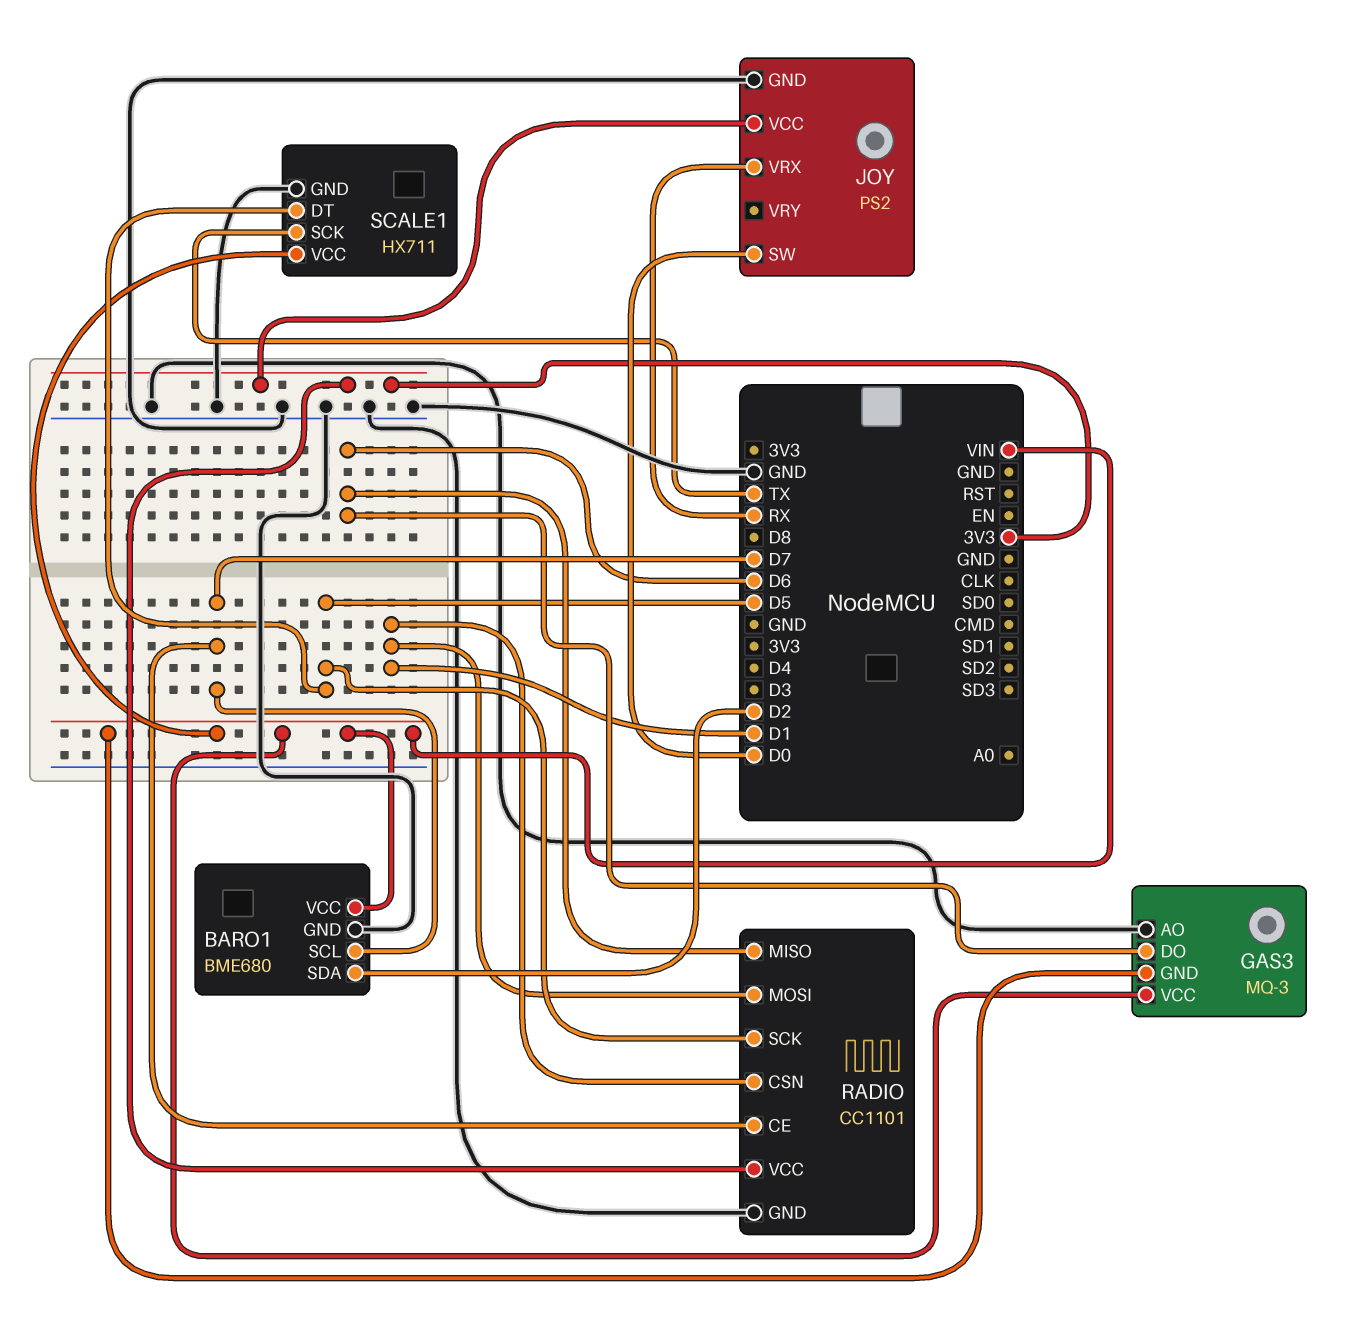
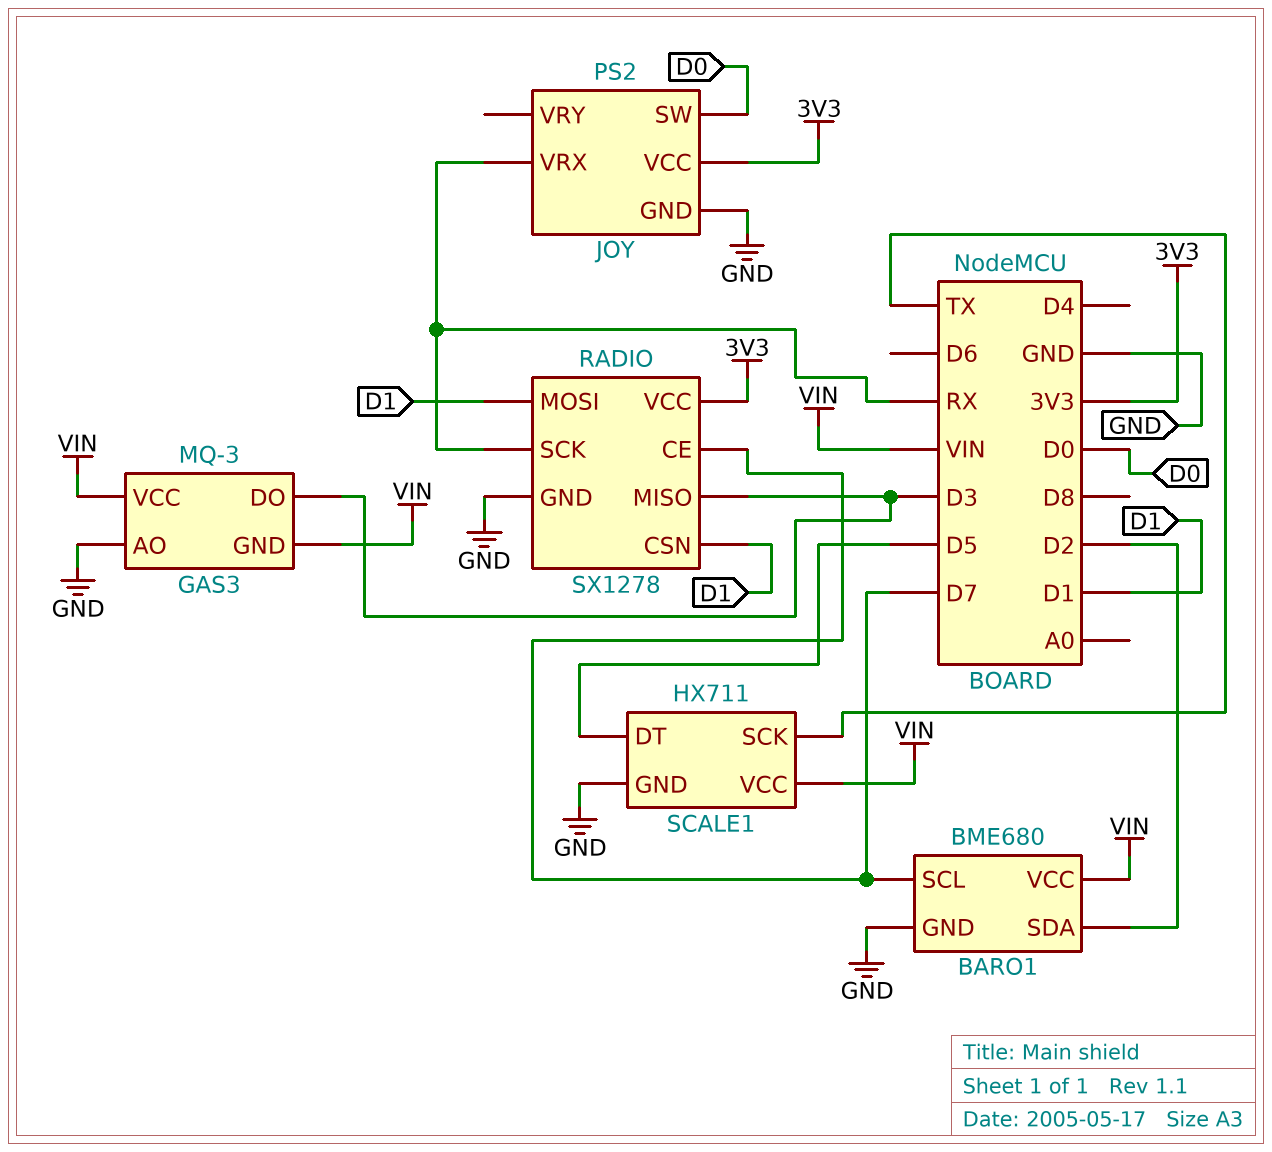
GAS3 pin DO: D6 -> D3
RADIO: CC1101 -> SX1278
RADIO pin MISO: D6 -> D3
RADIO pin SCK: D5 -> RX

